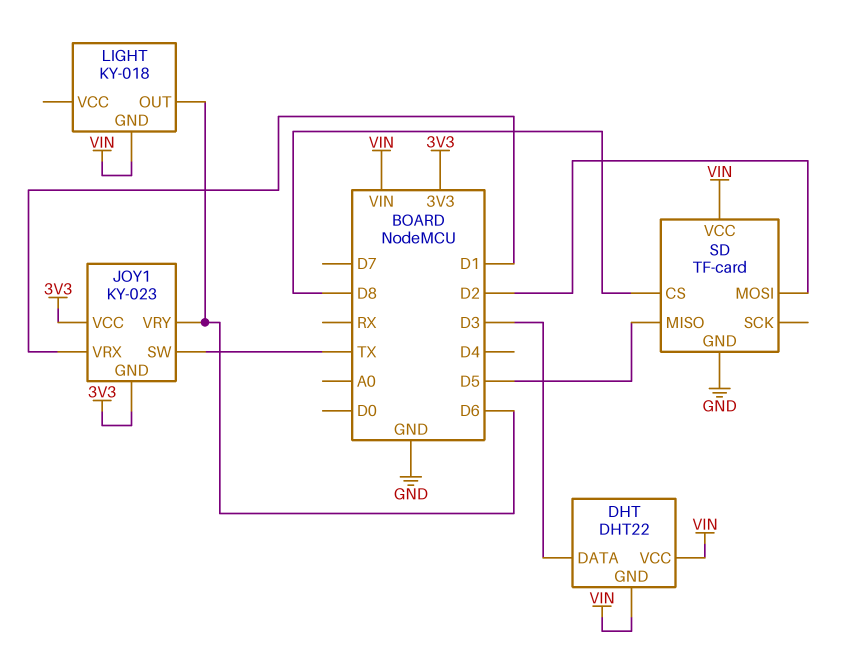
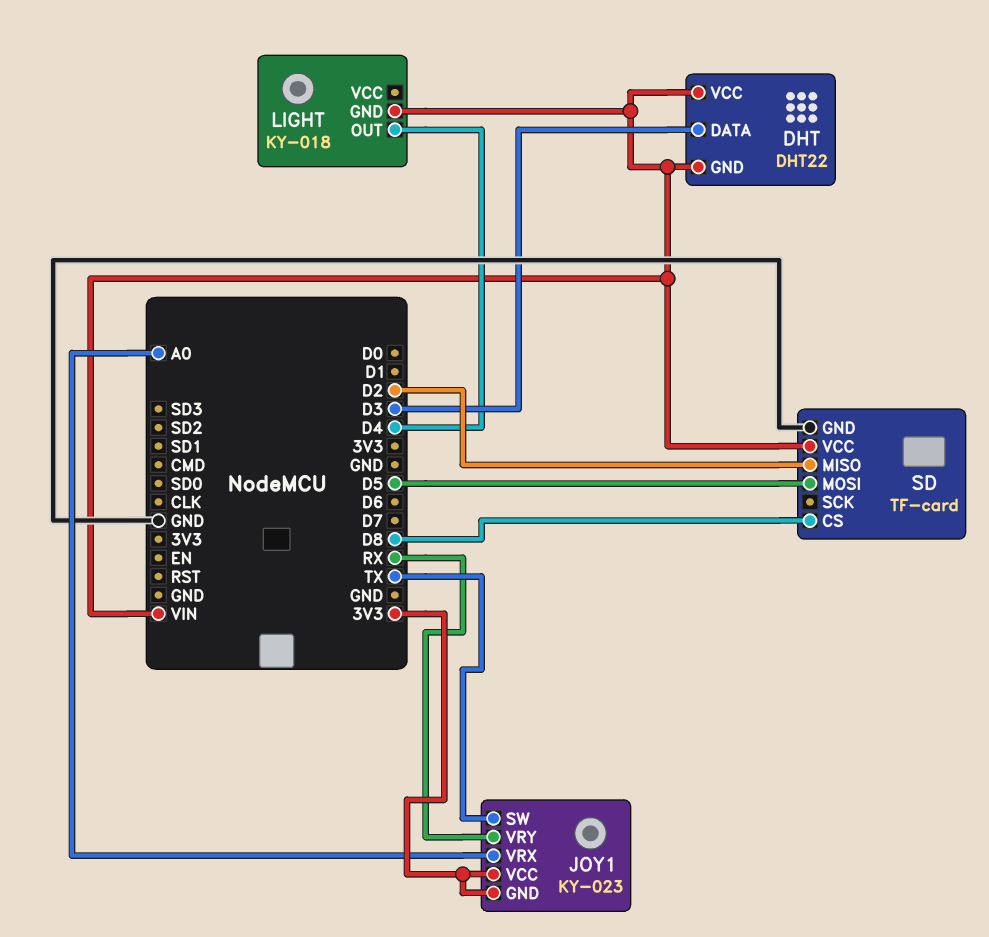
JOY1 pin VRX: D1 -> A0
JOY1 pin VRY: D6 -> RX
LIGHT pin OUT: D6 -> D4
SD pin MISO: D5 -> D2
SD pin MOSI: D2 -> D5

